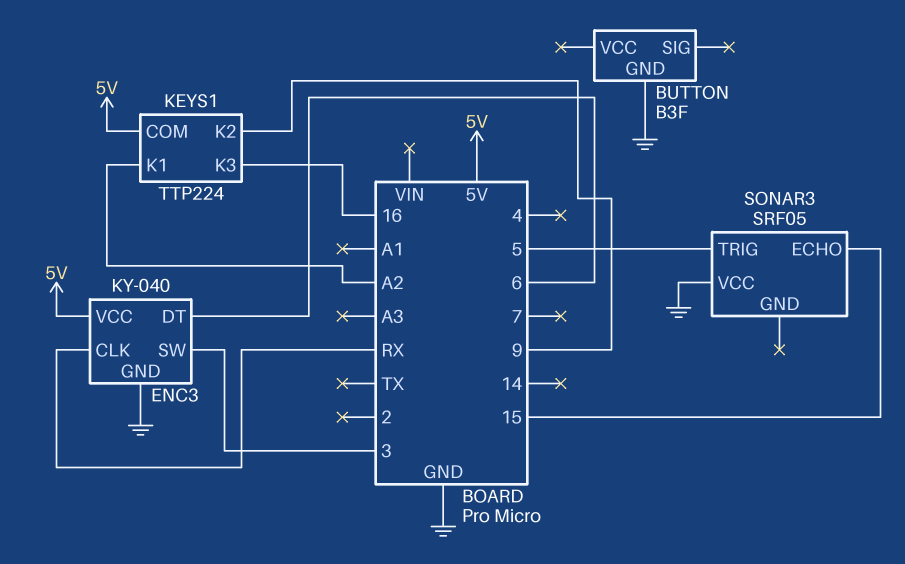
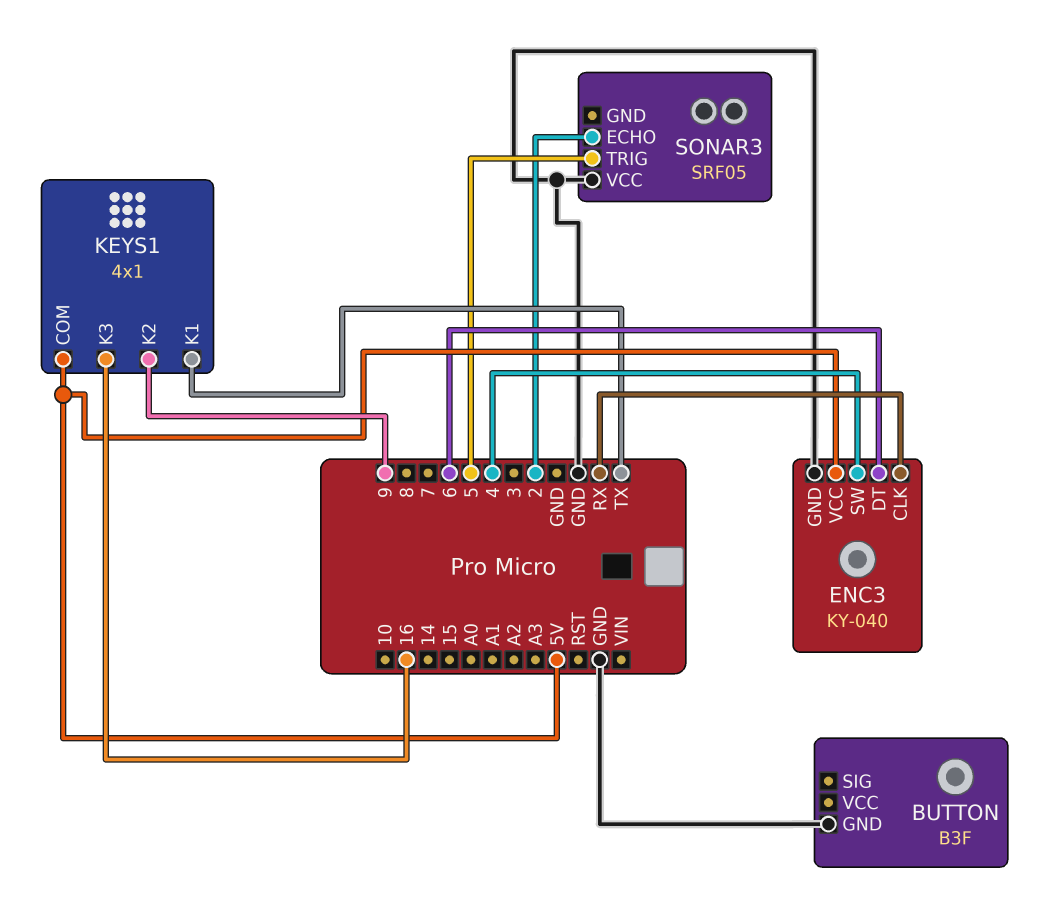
ENC3 pin SW: 3 -> 4
KEYS1: TTP224 -> 4x1
KEYS1 pin K1: A2 -> TX
SONAR3 pin ECHO: 15 -> 2

